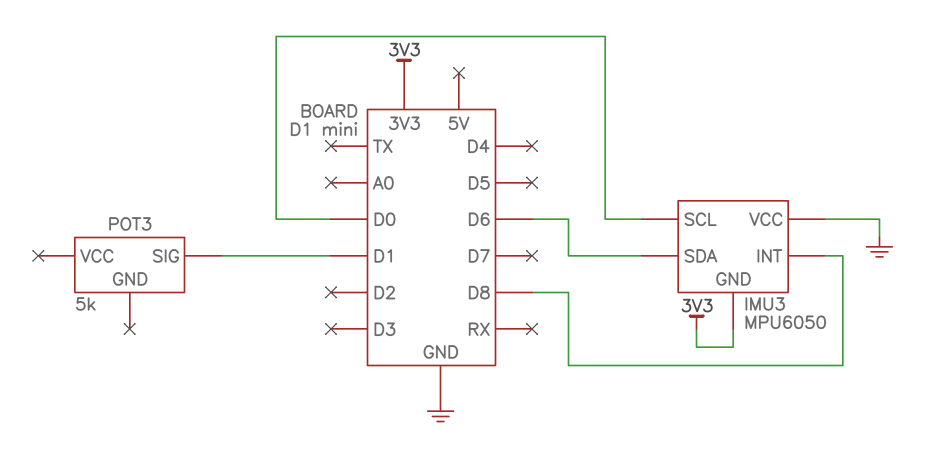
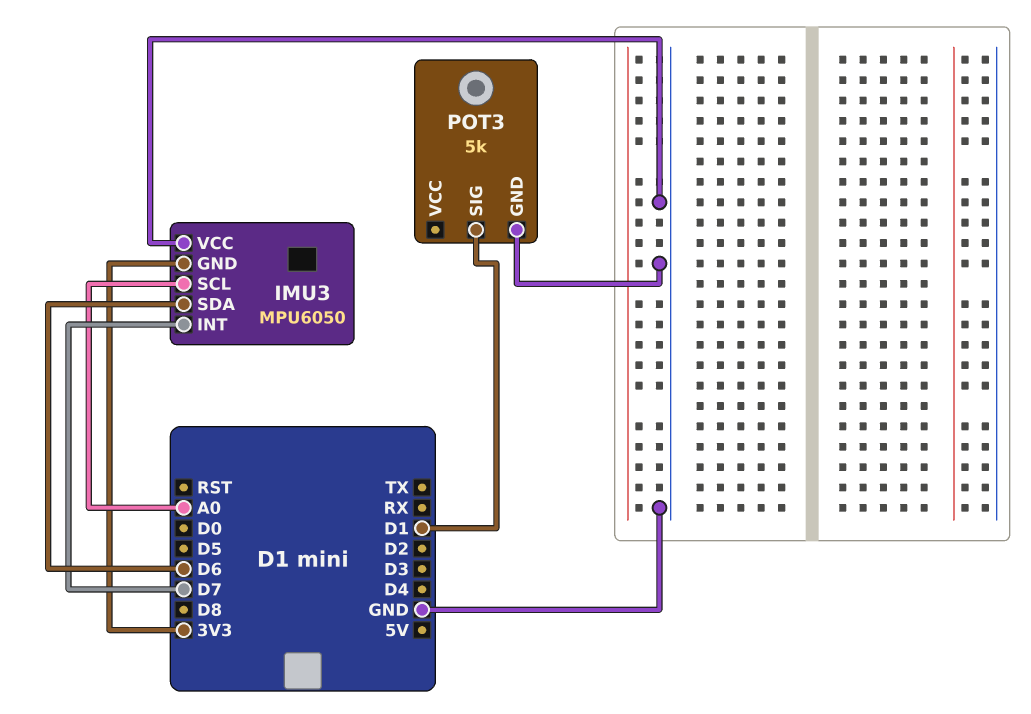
IMU3 pin INT: D8 -> D7
IMU3 pin SCL: D0 -> A0
POT3 pin GND: none -> GND

